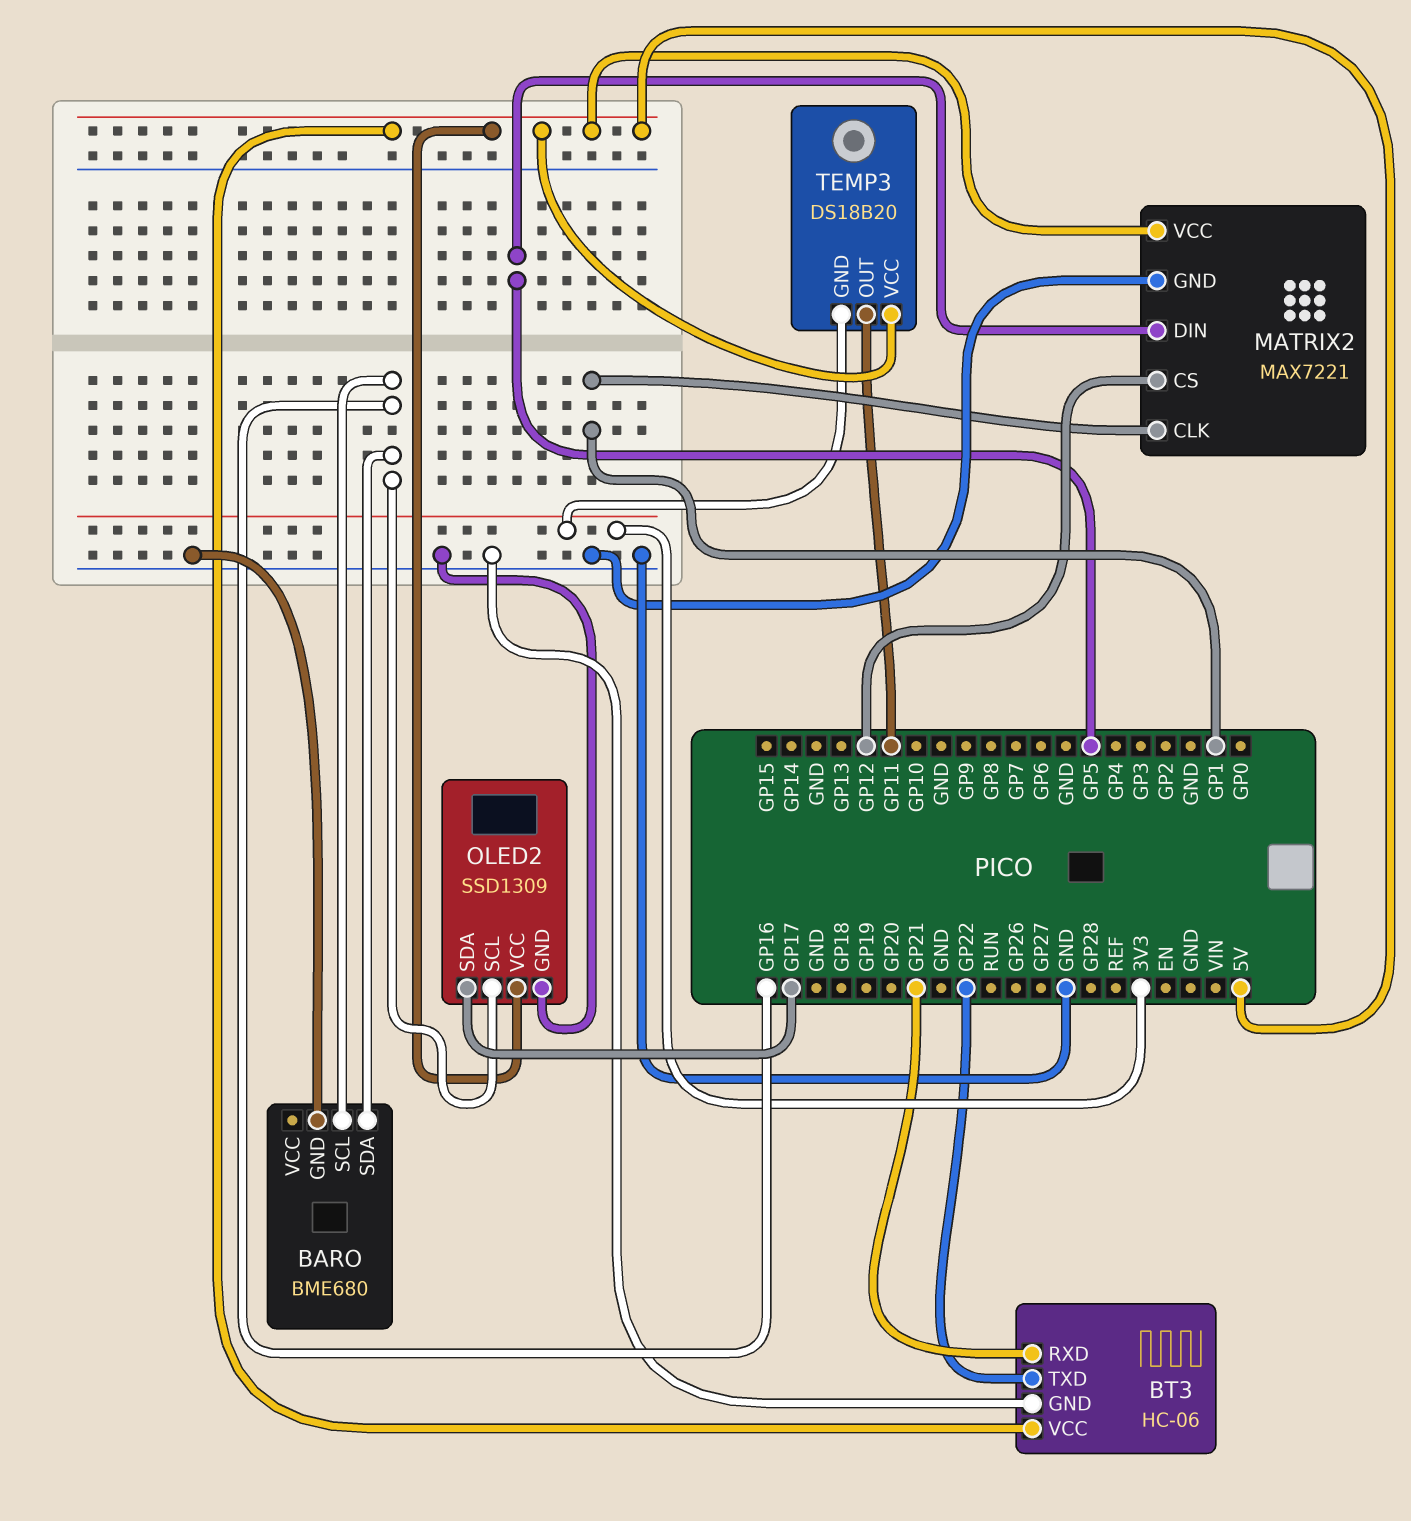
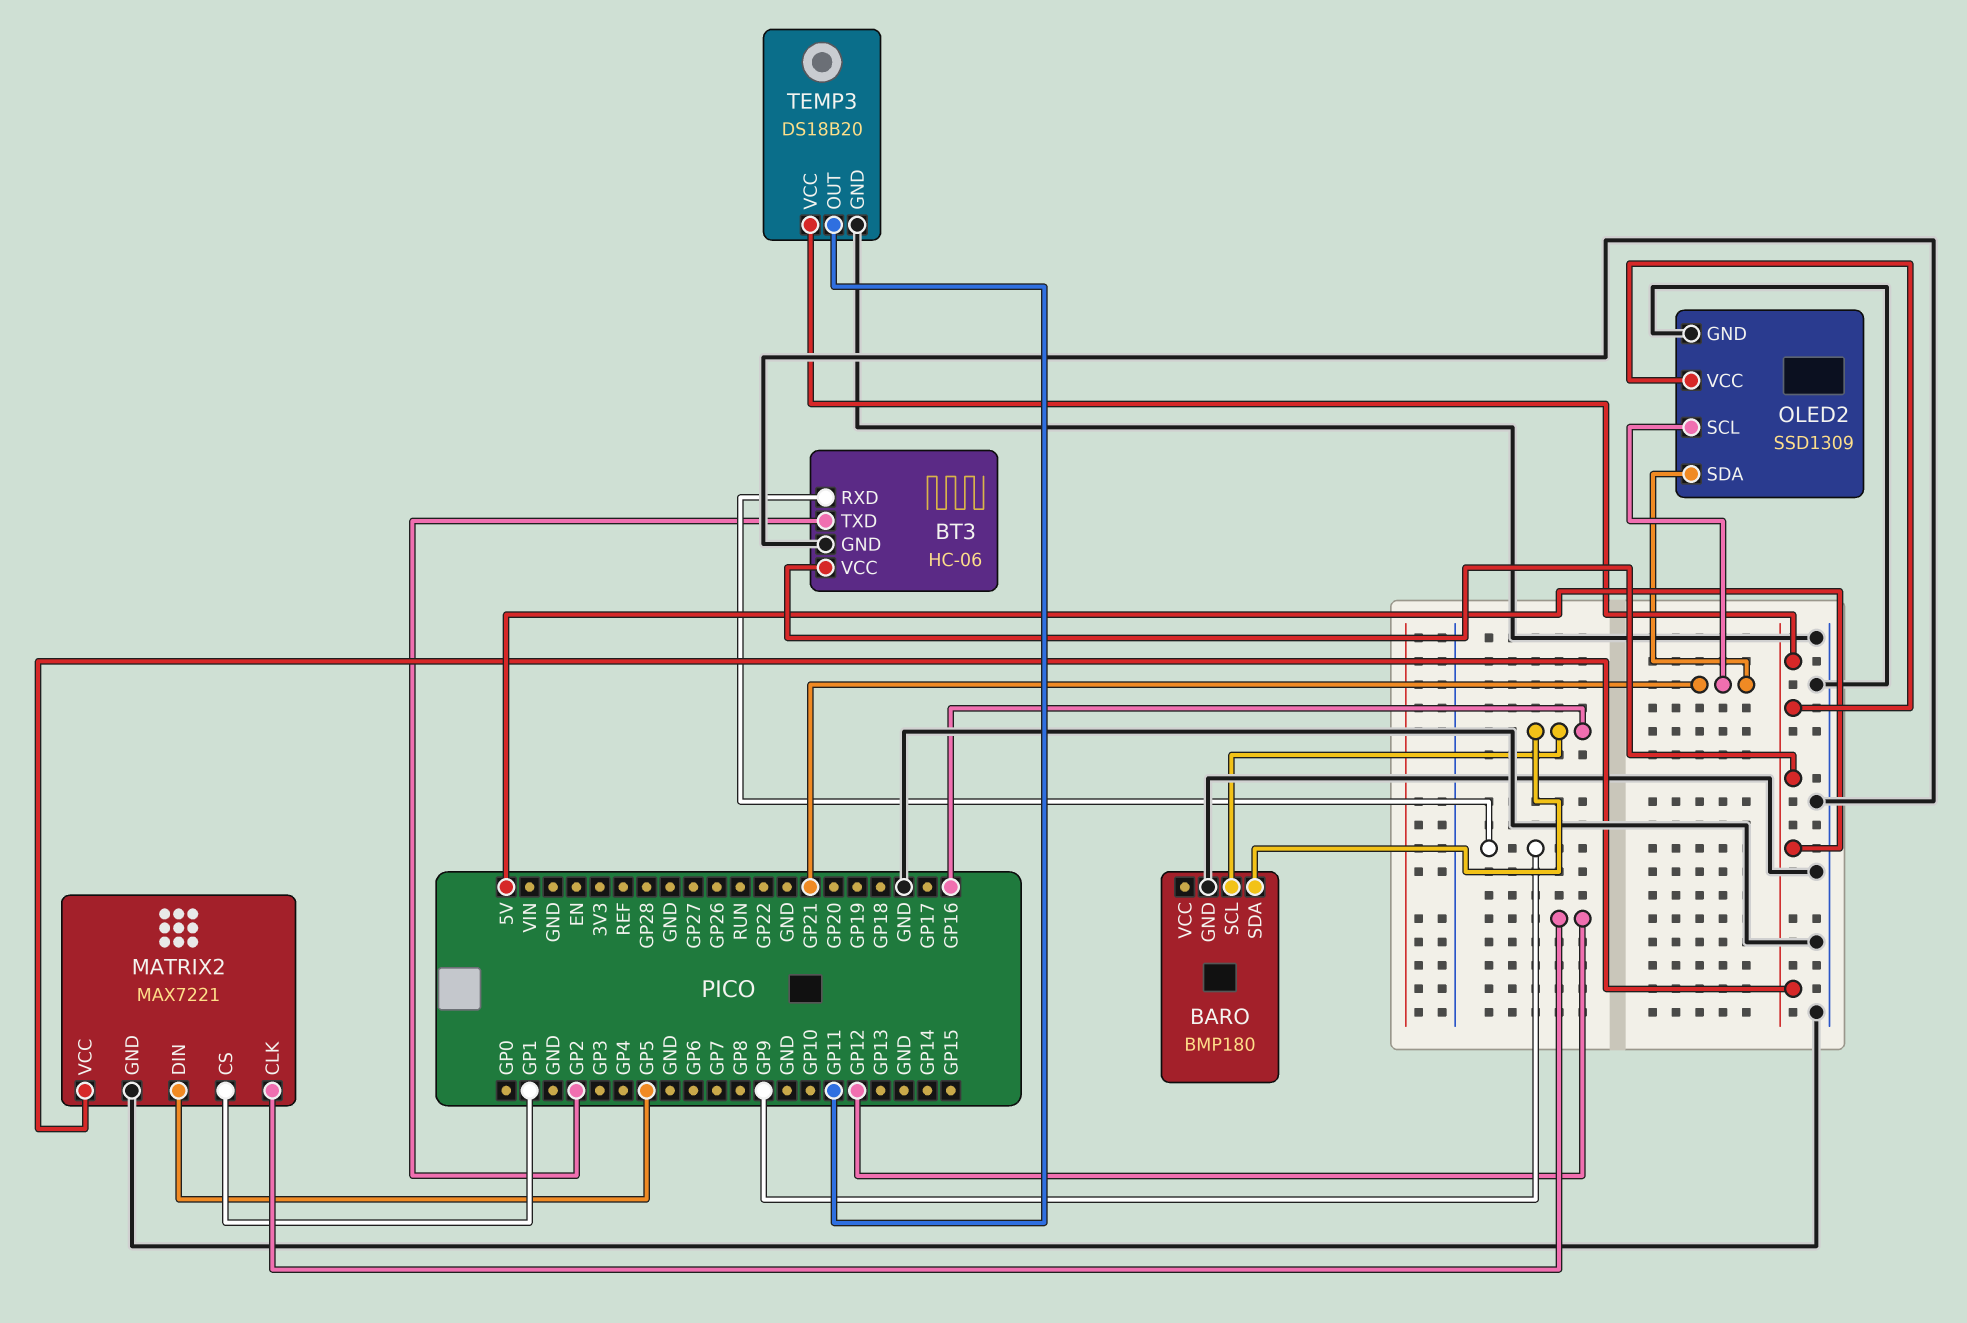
BARO: BME680 -> BMP180
BT3 pin RXD: GP21 -> GP9
BT3 pin TXD: GP22 -> GP2
MATRIX2 pin CLK: GP1 -> GP12
MATRIX2 pin CS: GP12 -> GP1
OLED2 pin SCL: GP16 -> GP21
OLED2 pin SDA: GP17 -> GP21
TEMP3 pin GND: 3V3 -> GND

